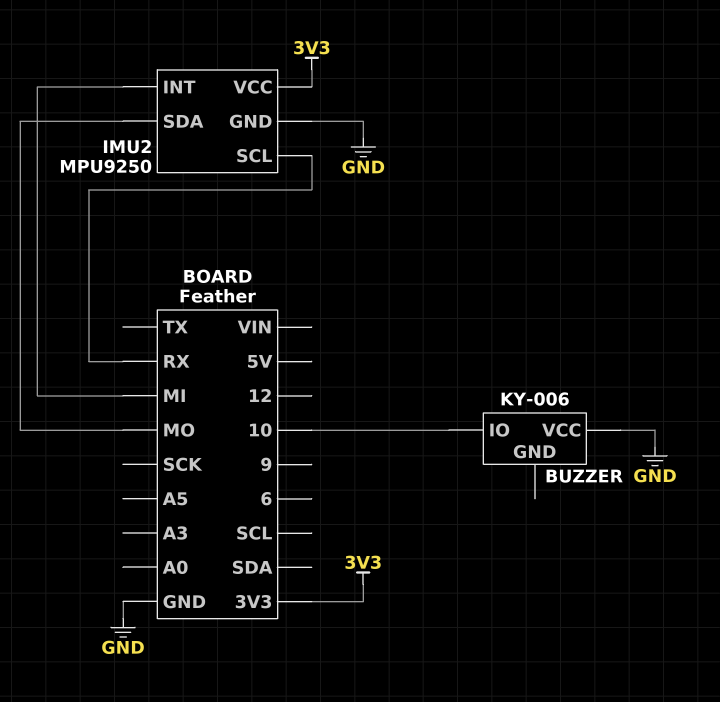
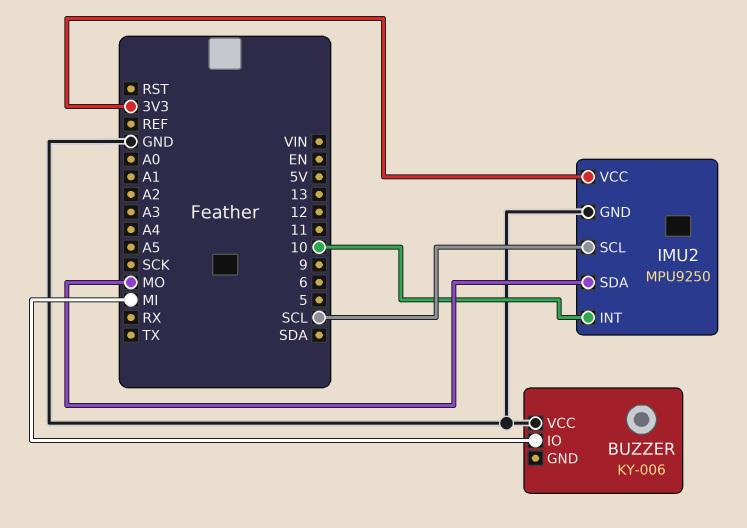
BUZZER pin IO: 10 -> MI
IMU2 pin INT: MI -> 10
IMU2 pin SCL: RX -> SCL

